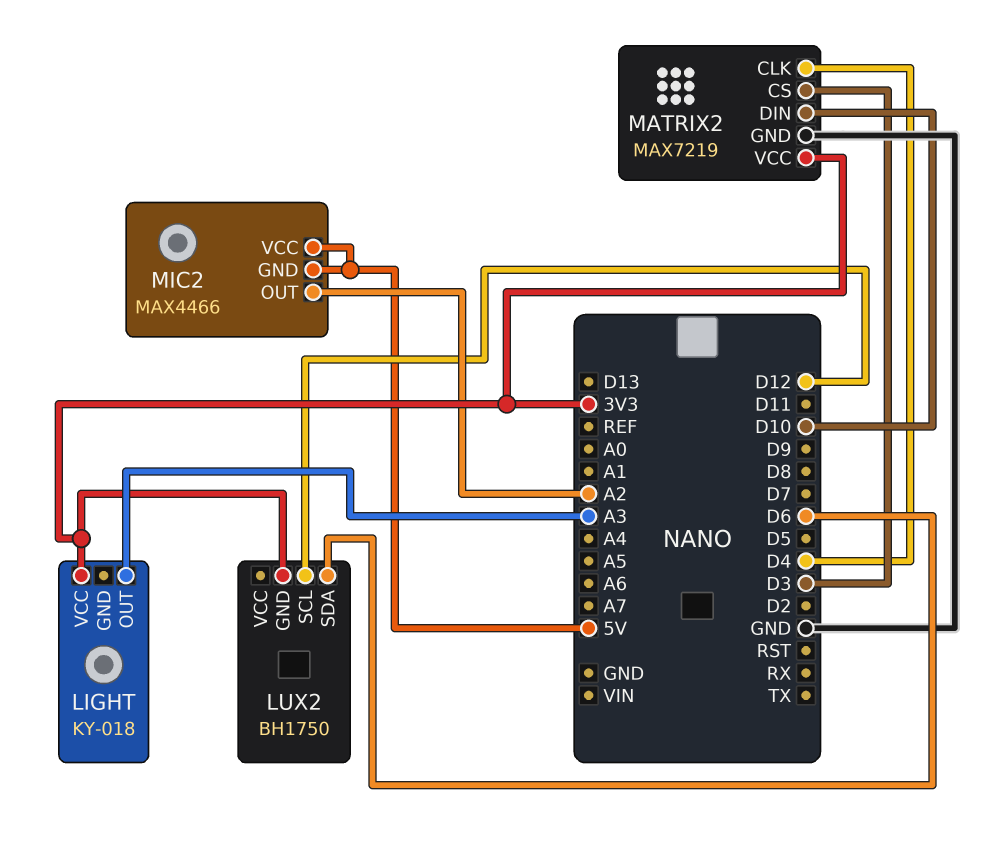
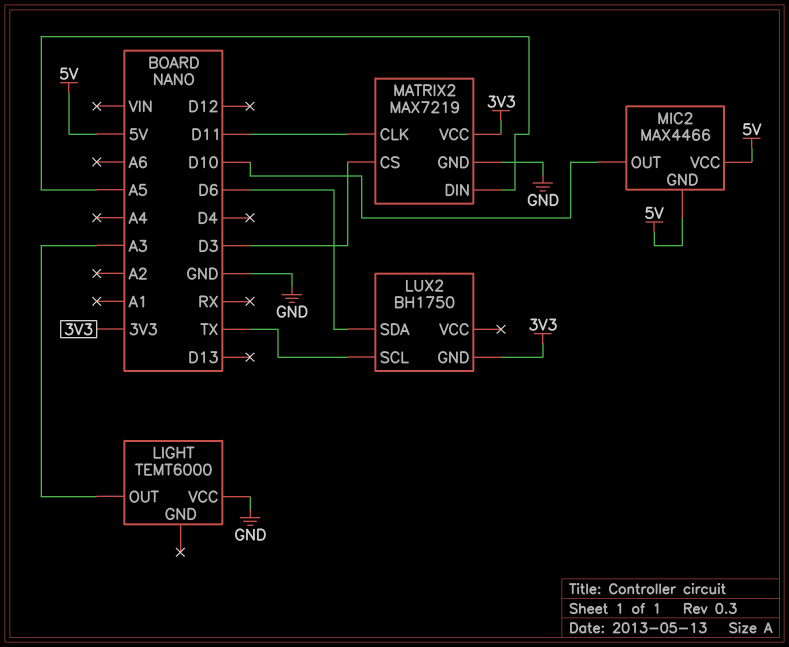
LIGHT: KY-018 -> TEMT6000
LIGHT pin VCC: 3V3 -> GND
LUX2 pin SCL: D12 -> TX
MATRIX2 pin CLK: D4 -> D11
MATRIX2 pin DIN: D10 -> A5
MIC2 pin OUT: A2 -> D10

